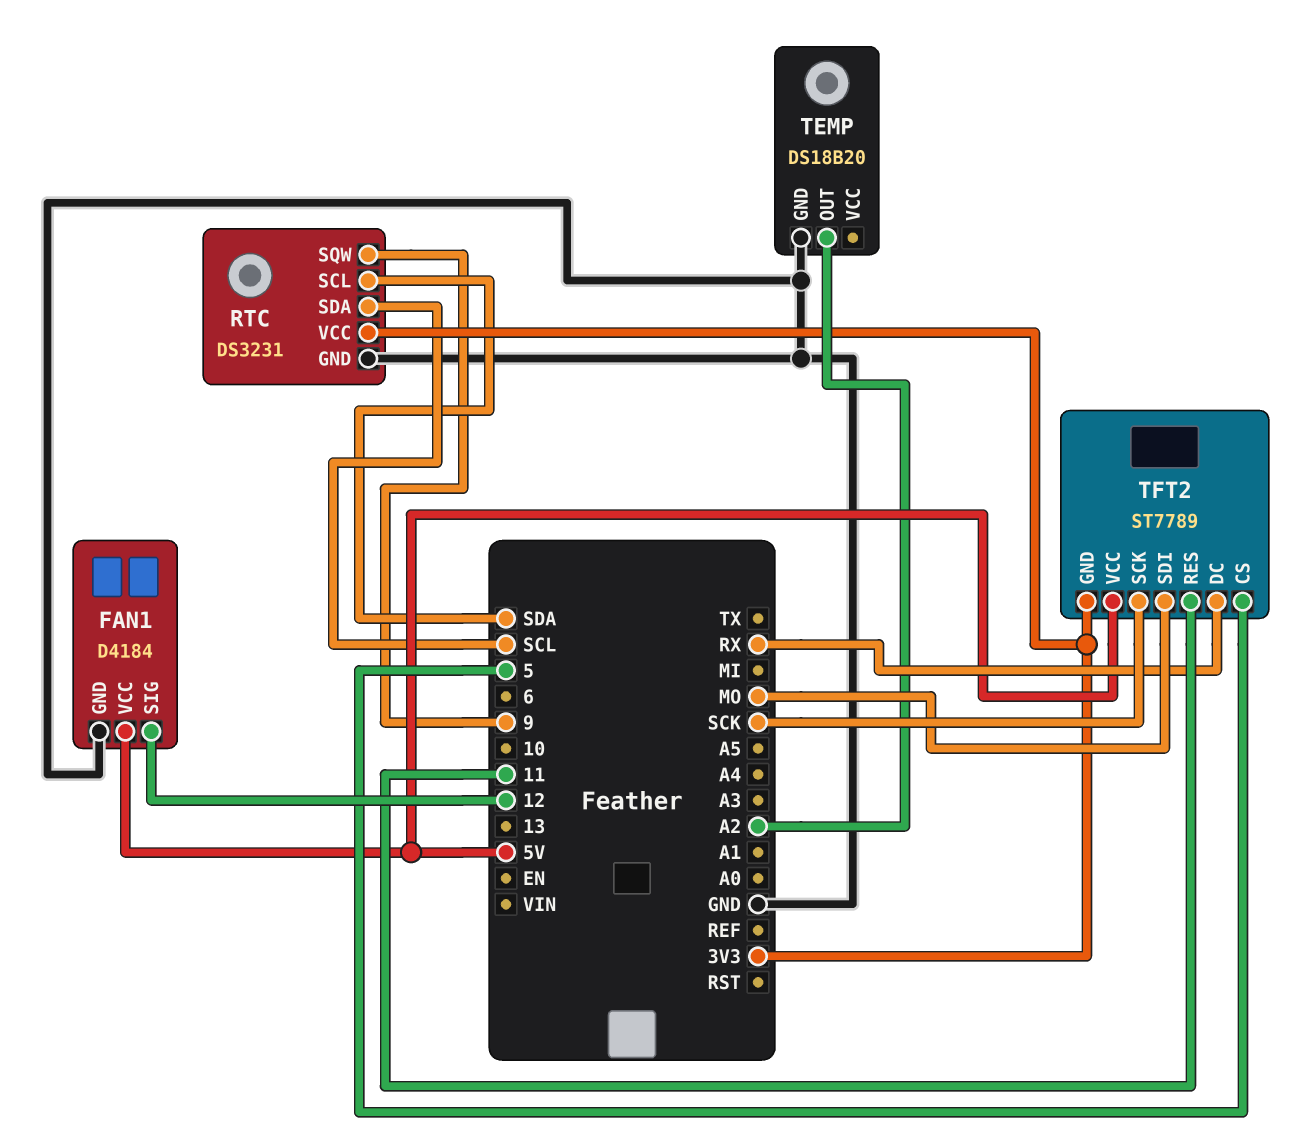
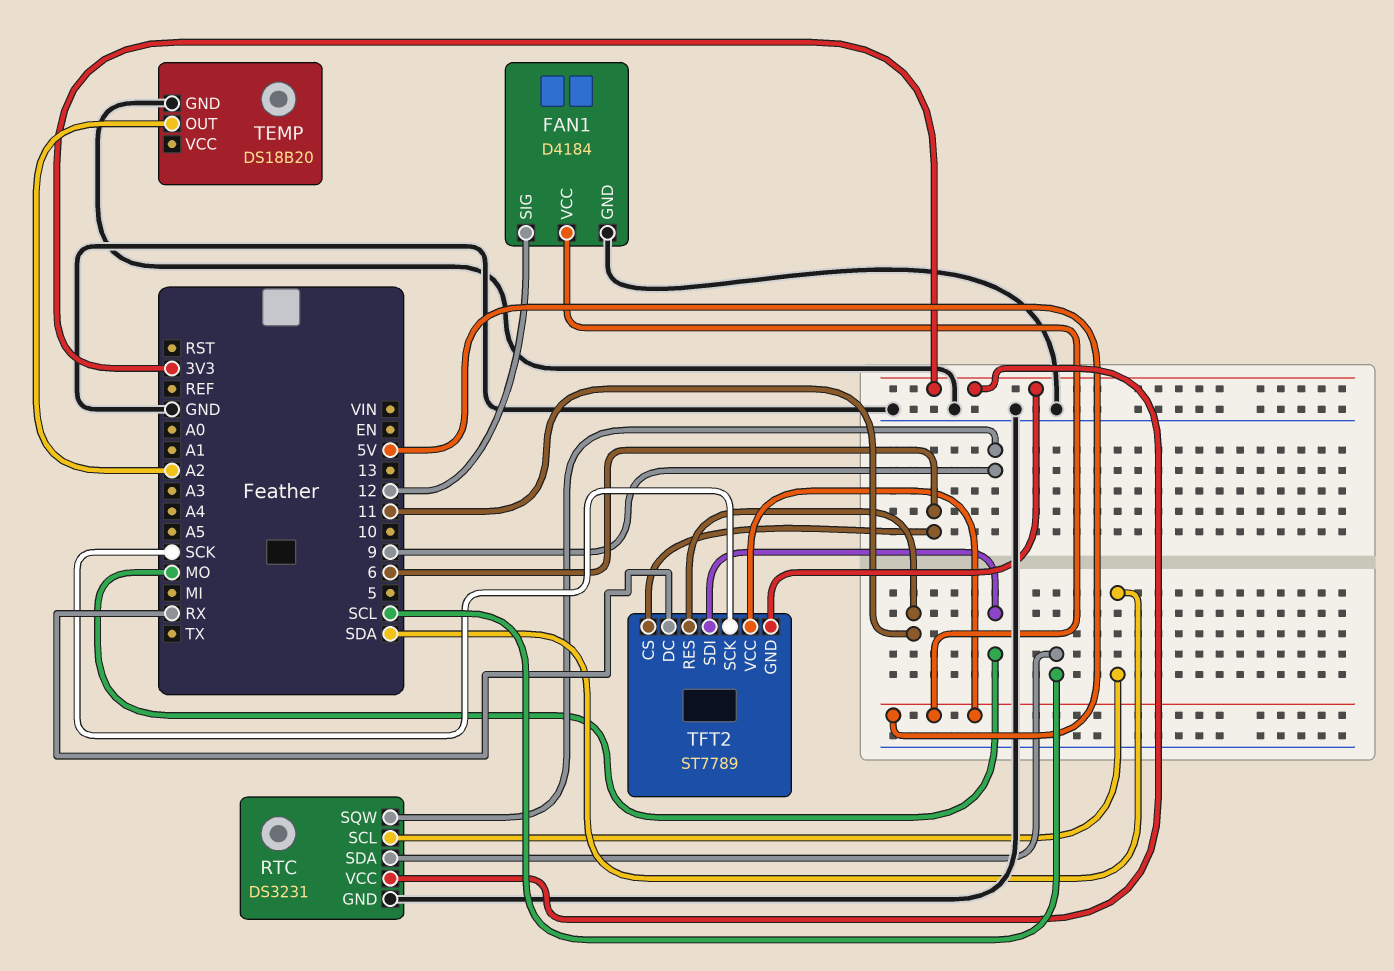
TFT2 pin CS: 5 -> 6

